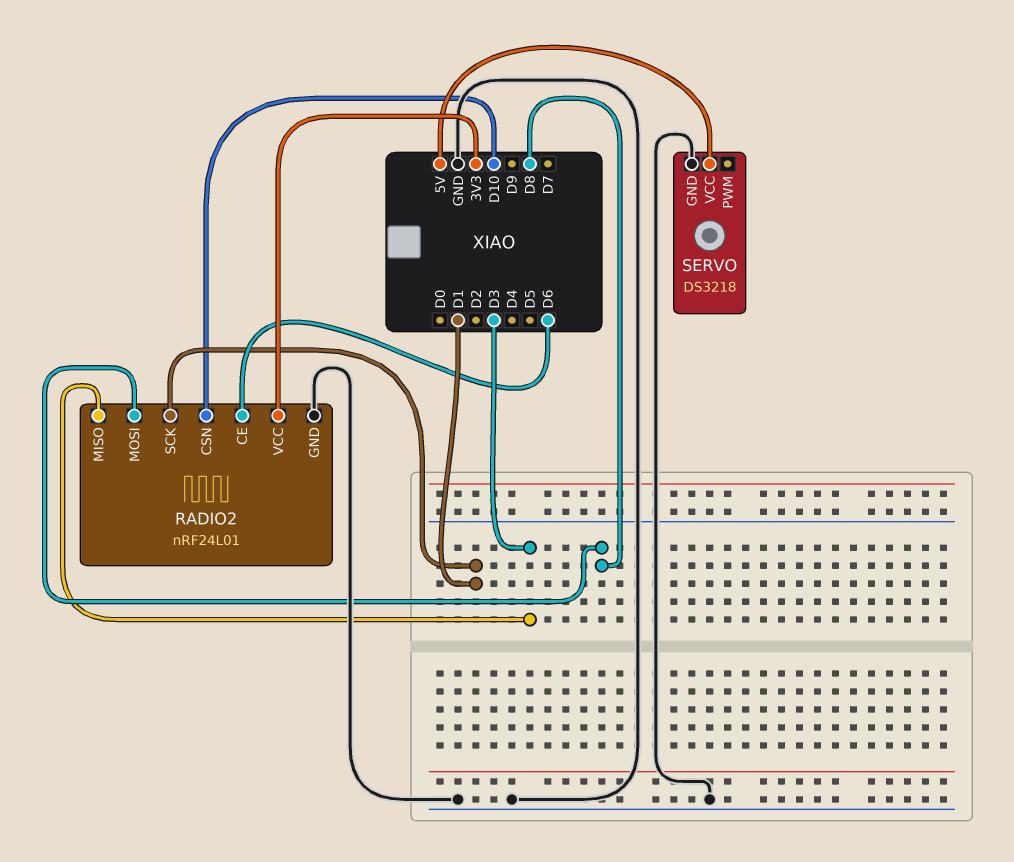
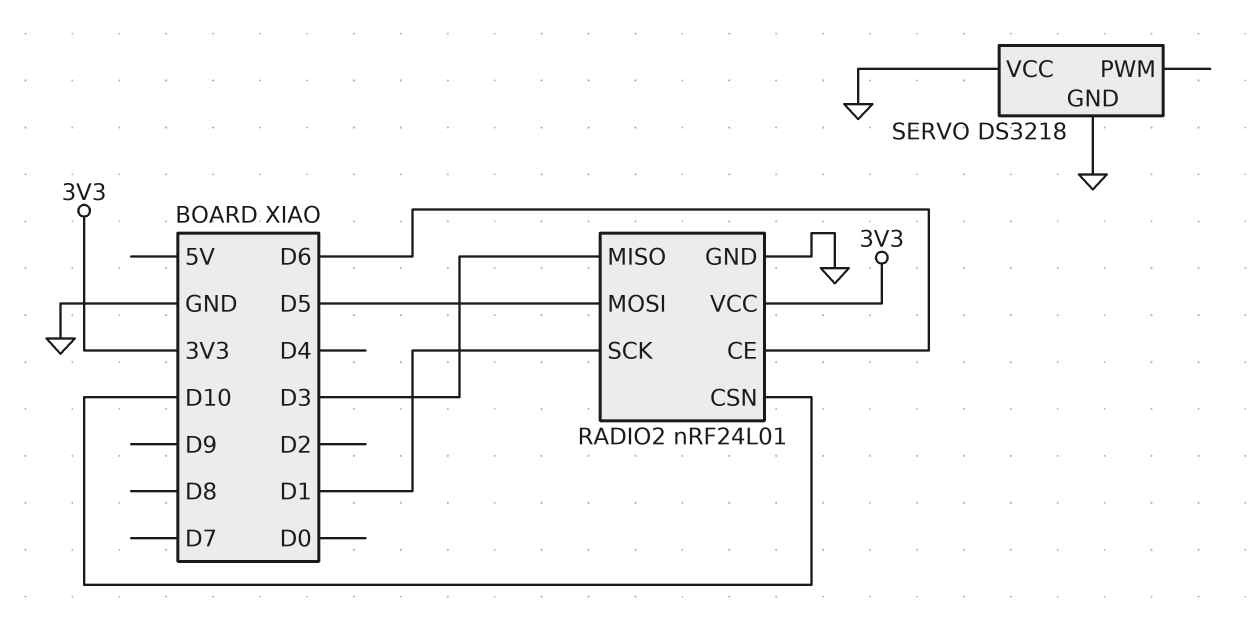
RADIO2 pin MOSI: D8 -> D5
SERVO pin VCC: 5V -> GND

